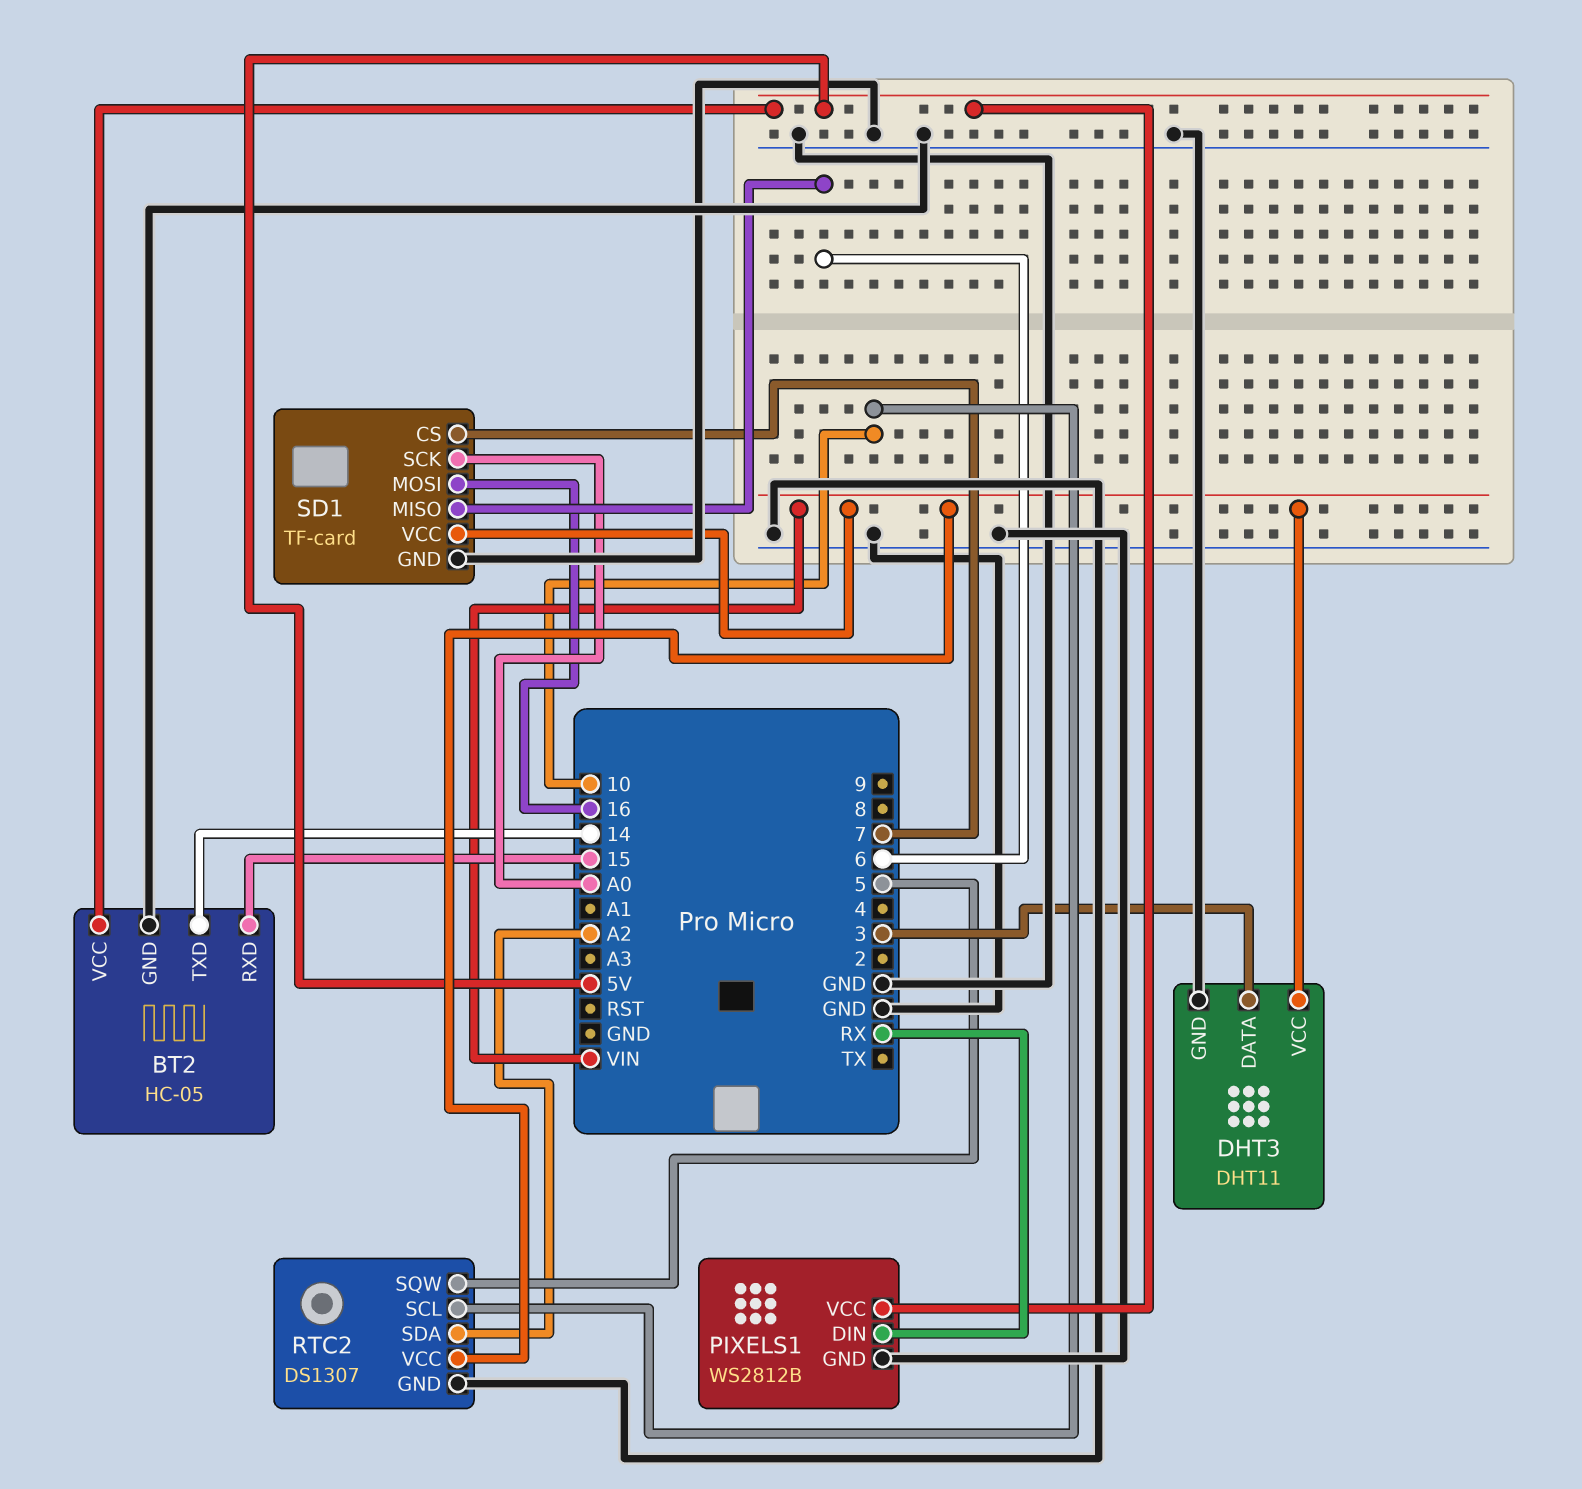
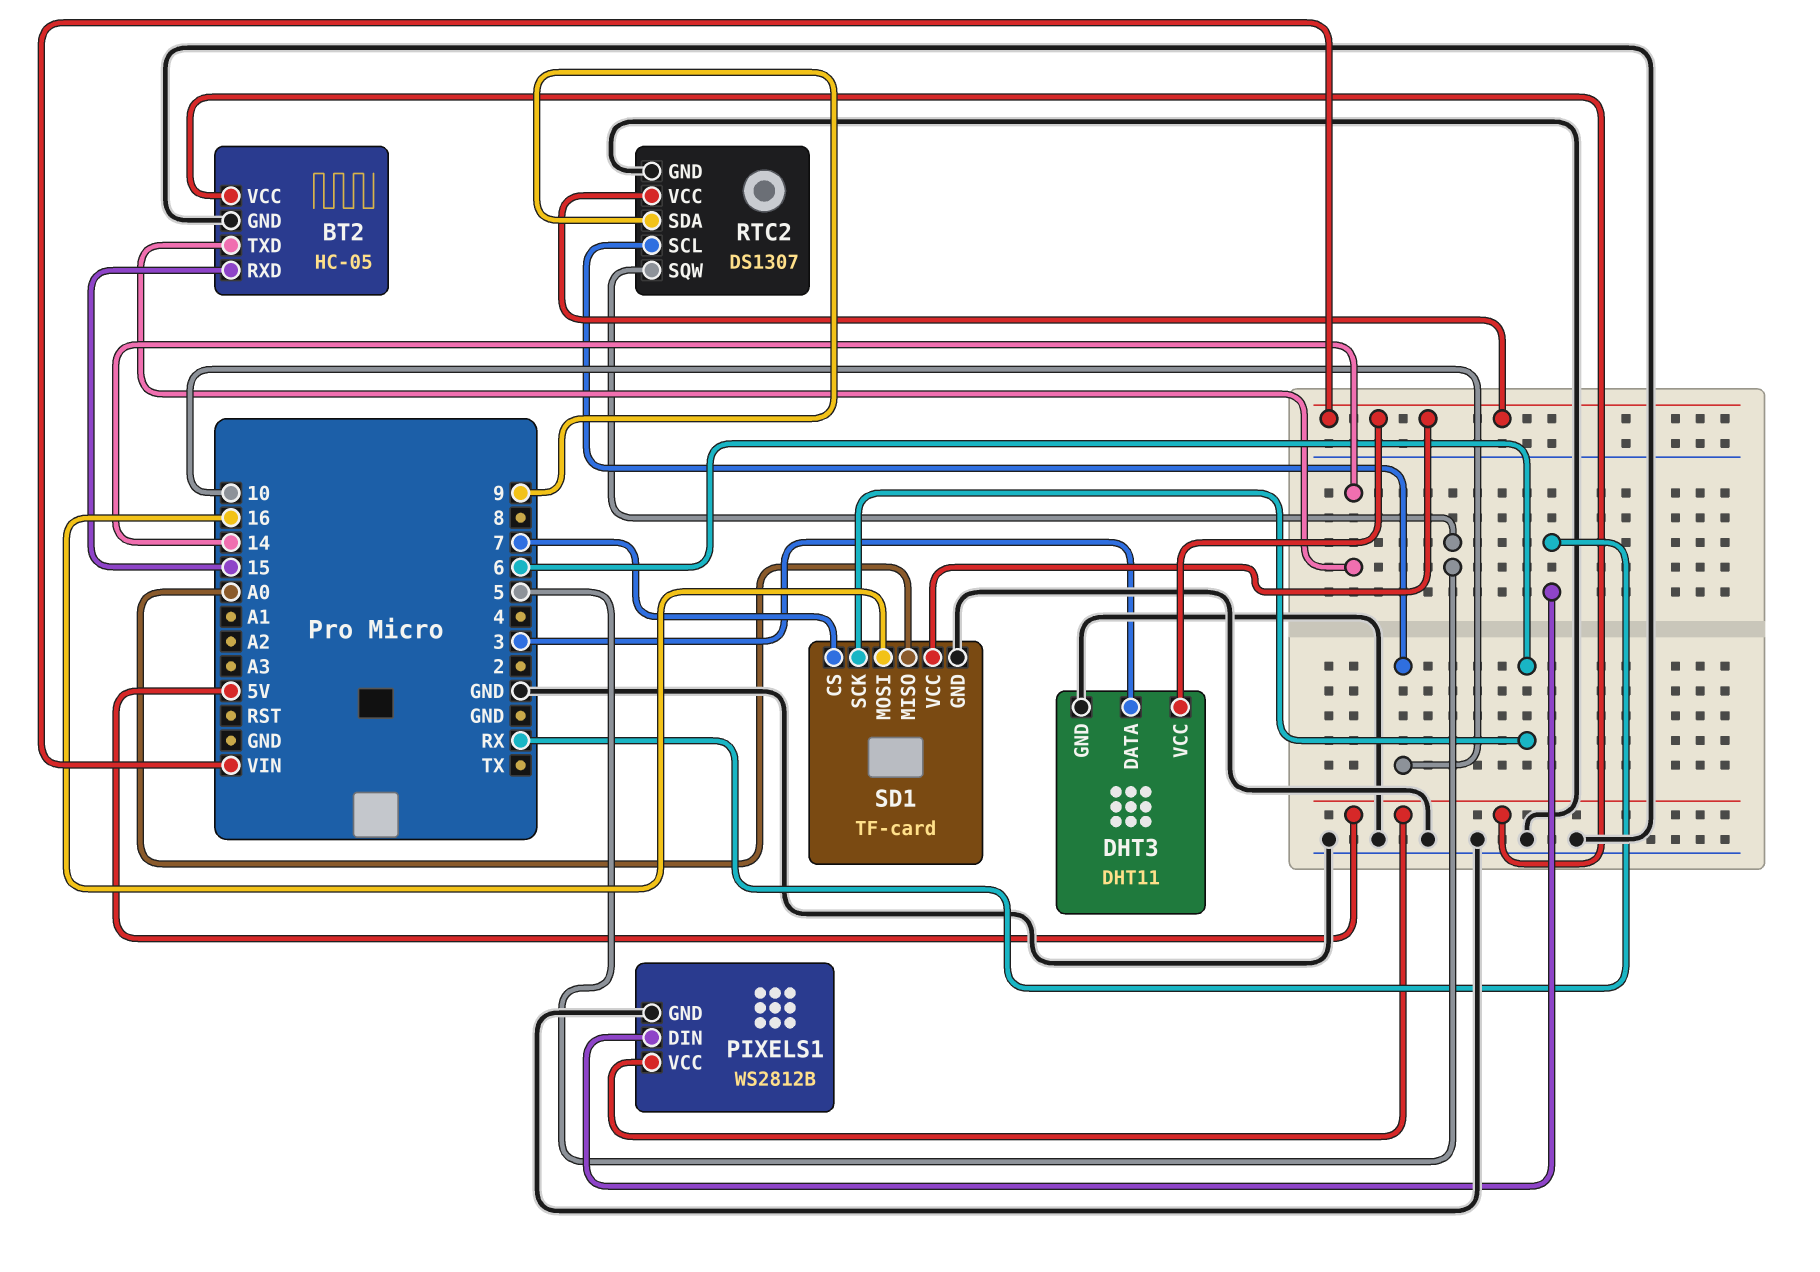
RTC2 pin SDA: A2 -> 9
SD1 pin MISO: 6 -> A0
SD1 pin SCK: A0 -> 6

